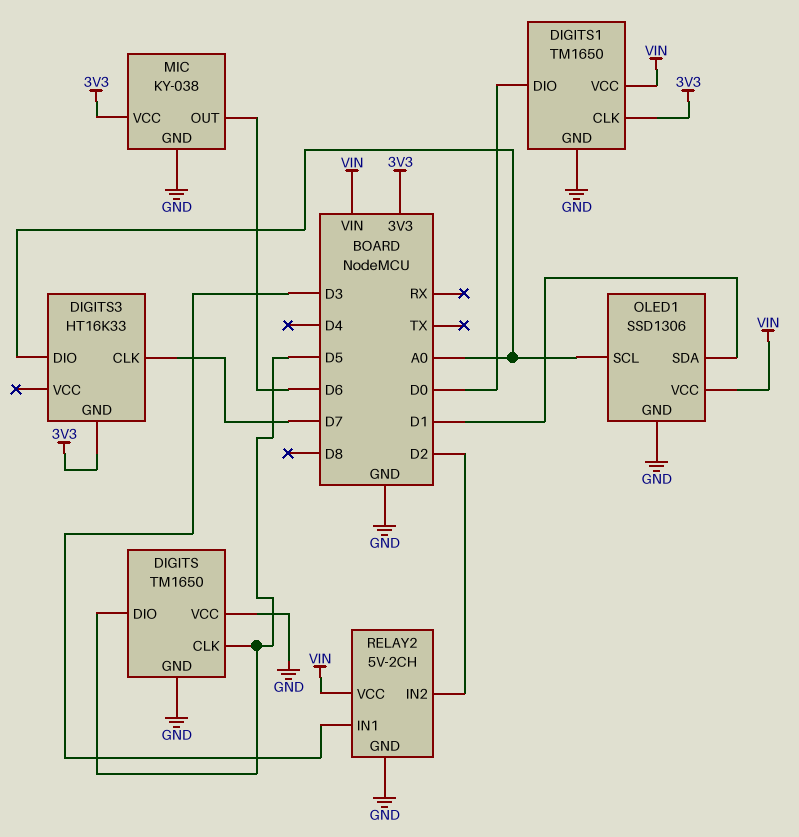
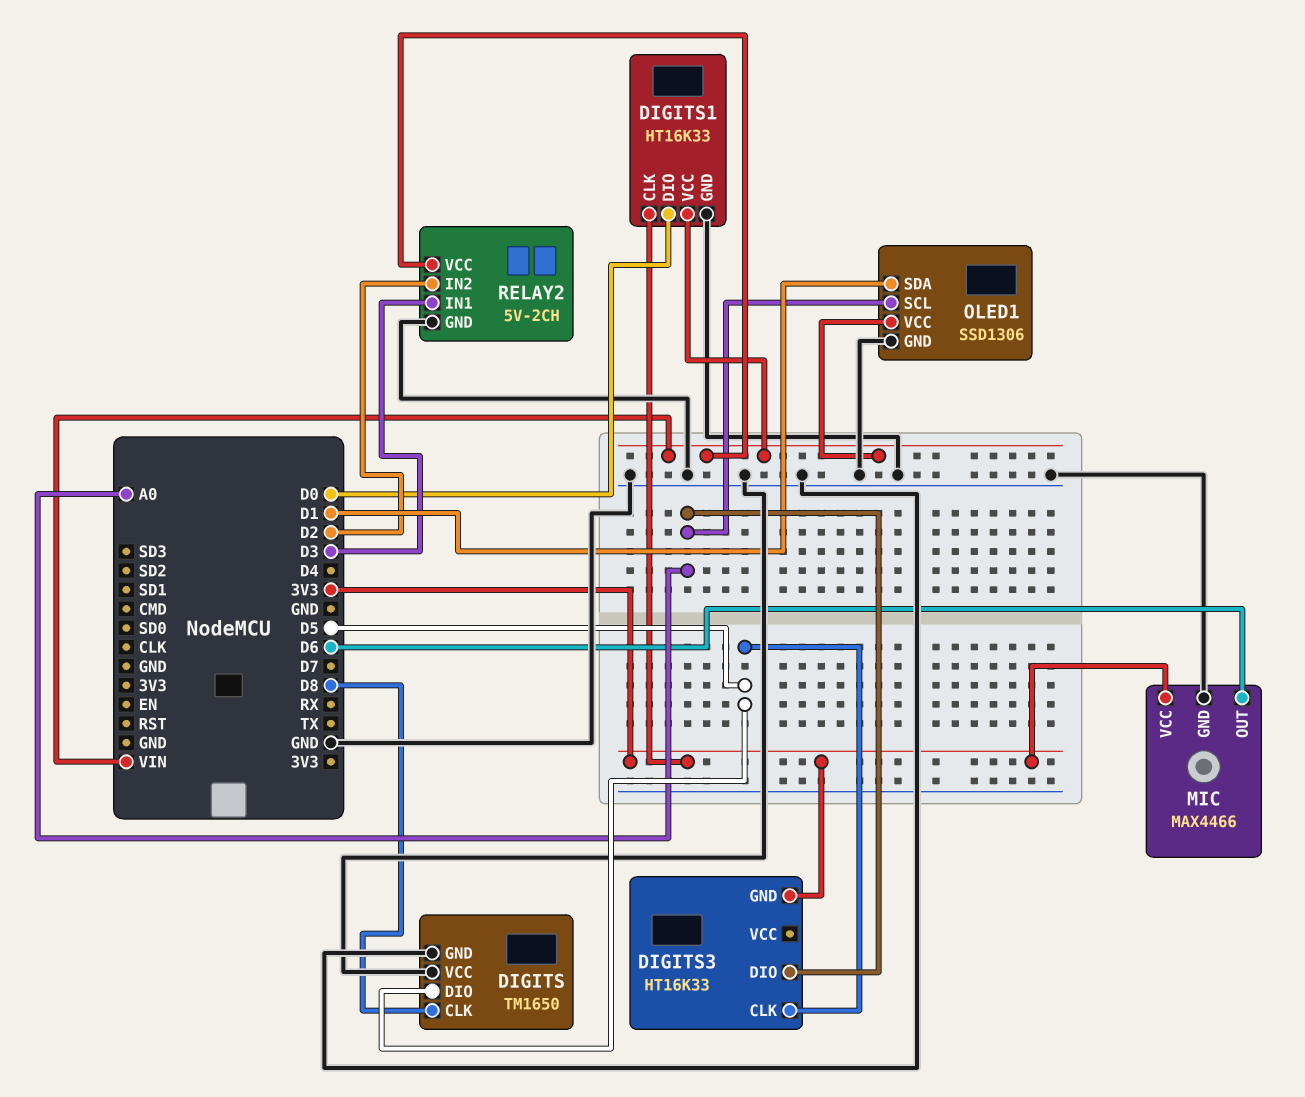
DIGITS pin CLK: D5 -> D8
DIGITS1: TM1650 -> HT16K33
DIGITS3 pin CLK: D7 -> D5
MIC: KY-038 -> MAX4466

